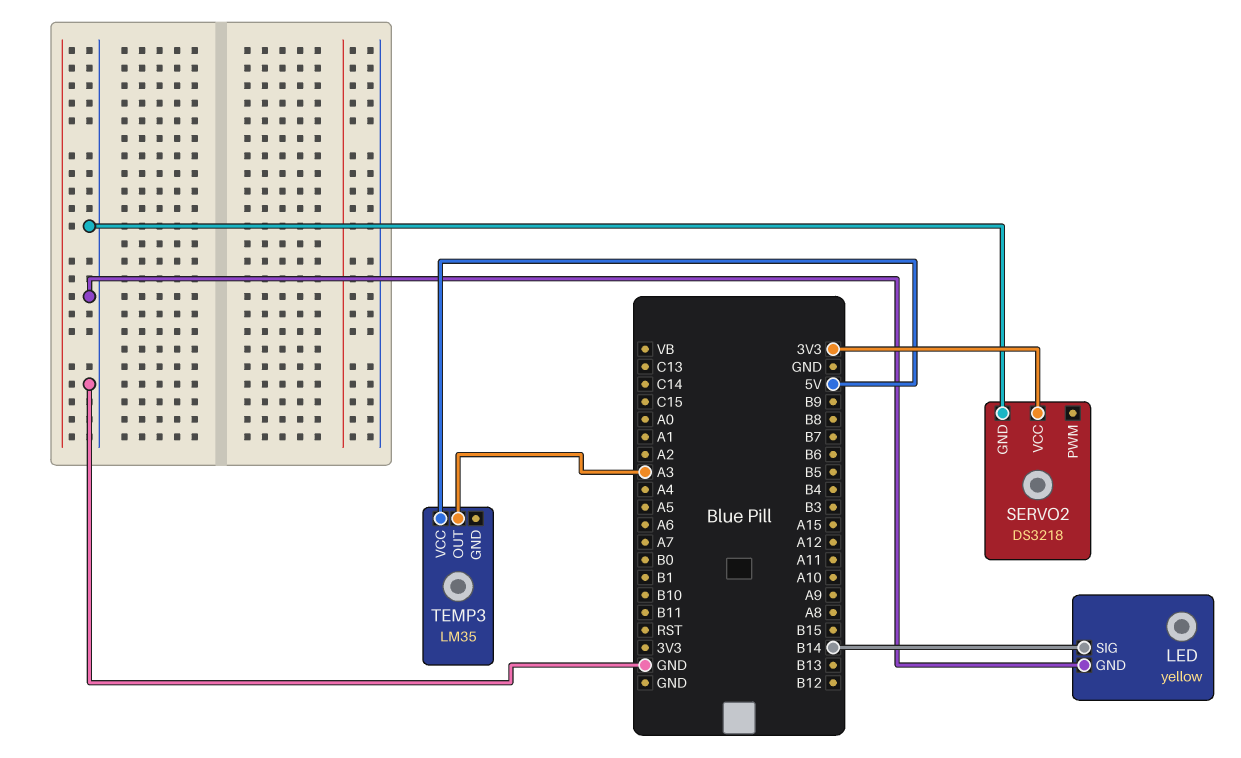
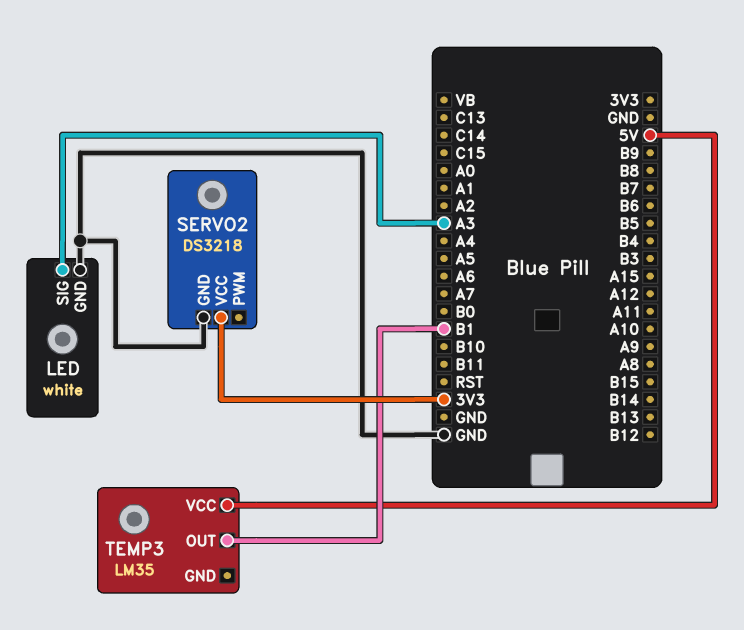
LED: yellow -> white
LED pin SIG: B14 -> A3
TEMP3 pin OUT: A3 -> B1

